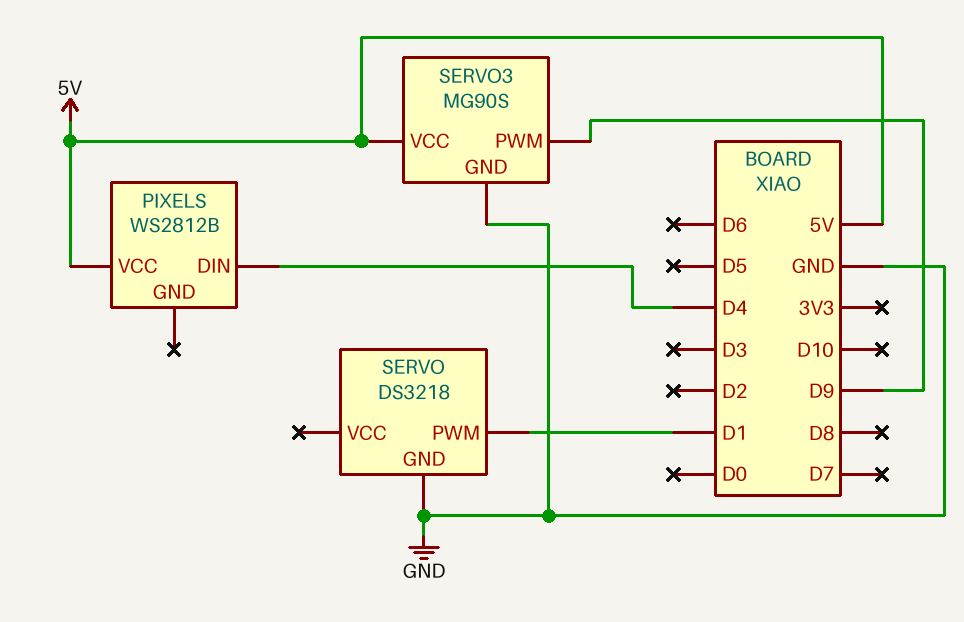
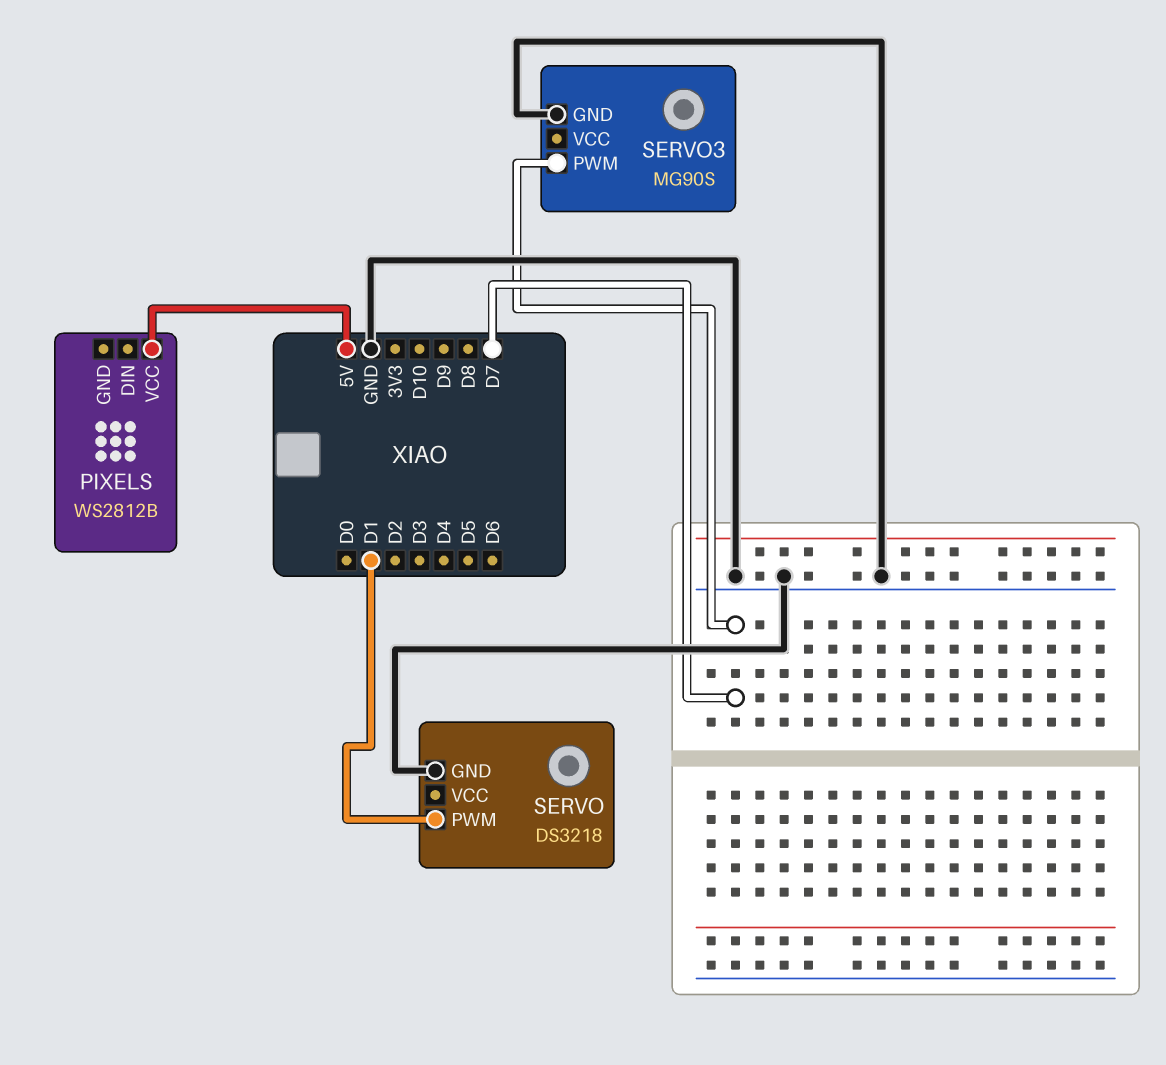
PIXELS pin DIN: D4 -> none
SERVO3 pin PWM: D9 -> D7
SERVO3 pin VCC: 5V -> none

